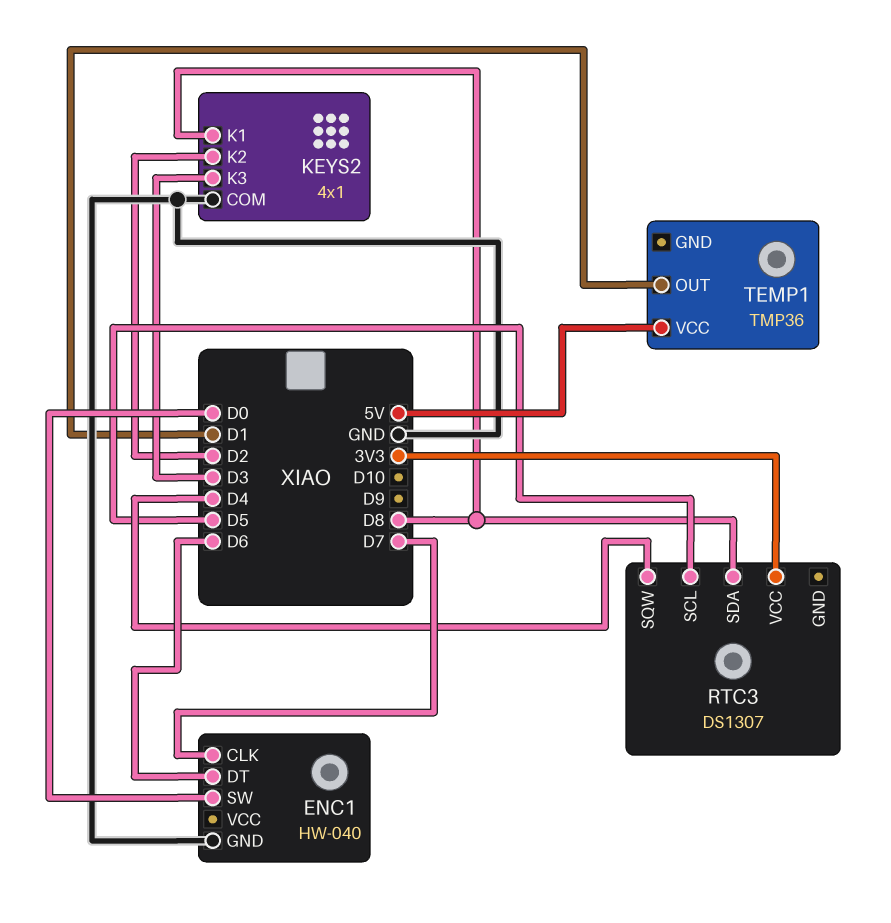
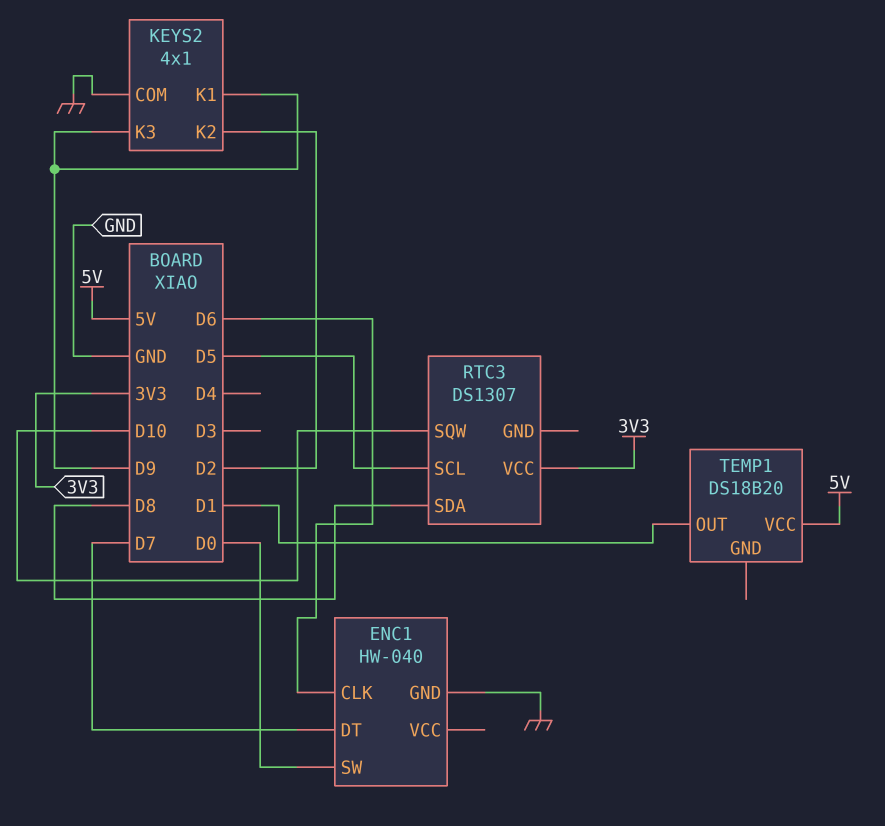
ENC1 pin CLK: D7 -> D6
ENC1 pin DT: D6 -> D7
KEYS2 pin K1: D8 -> D9
KEYS2 pin K3: D3 -> D9
RTC3 pin SQW: D4 -> D10
TEMP1: TMP36 -> DS18B20

